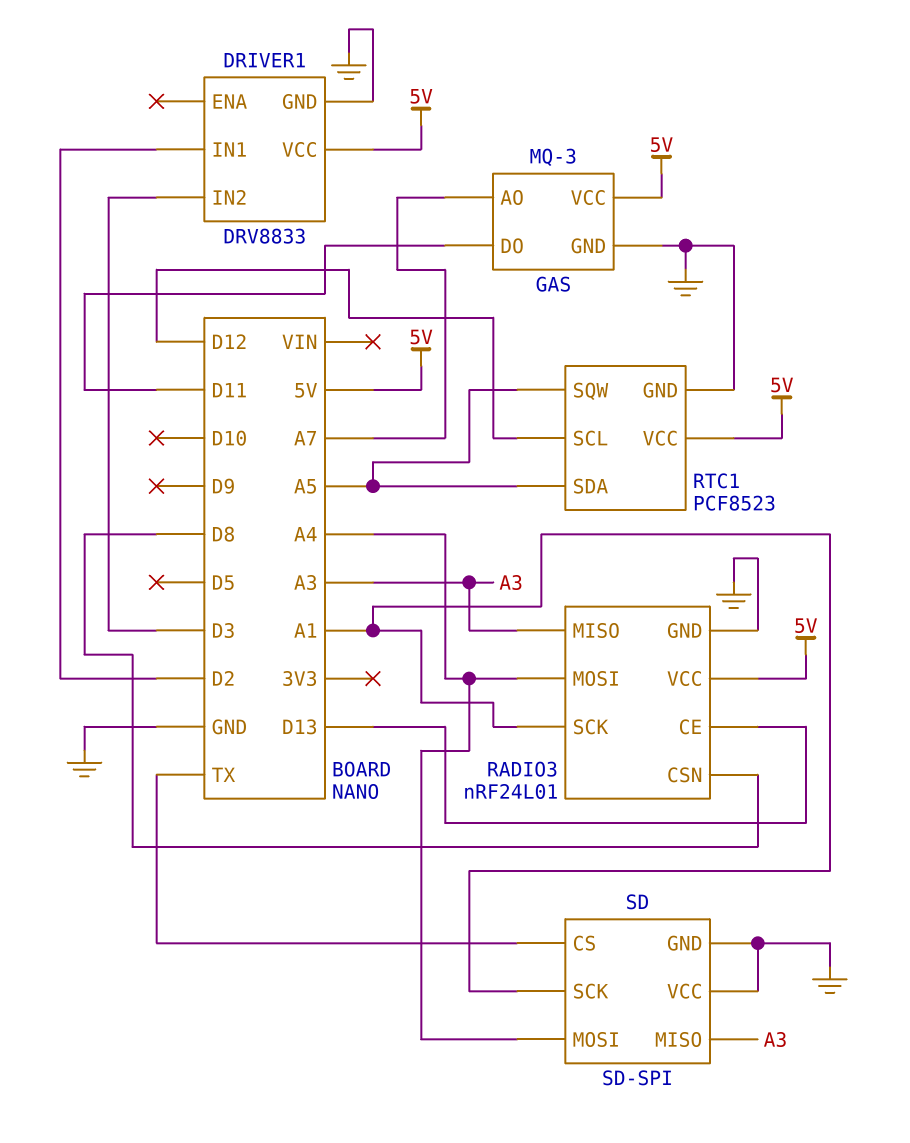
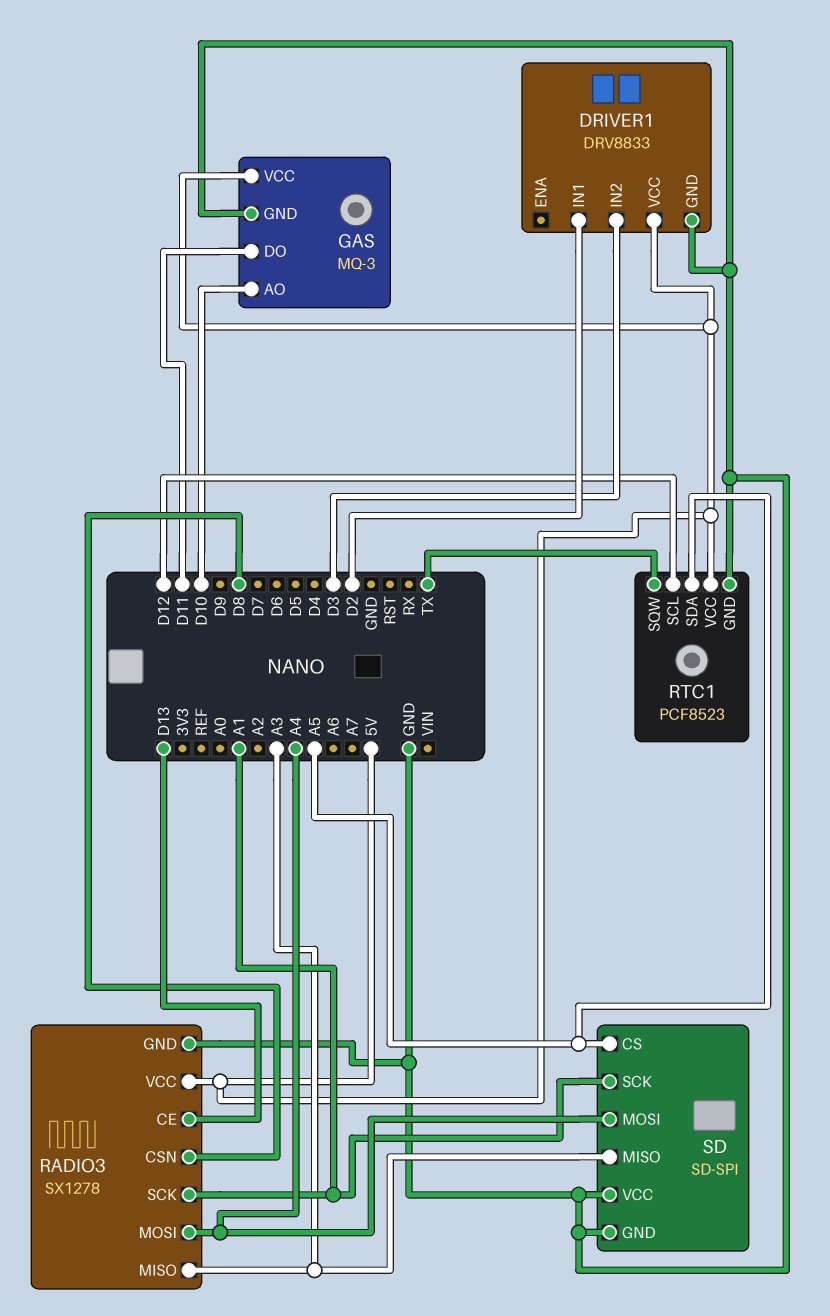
GAS pin AO: A7 -> D10
RADIO3: nRF24L01 -> SX1278
RTC1 pin SQW: A5 -> TX
SD pin CS: TX -> A5

